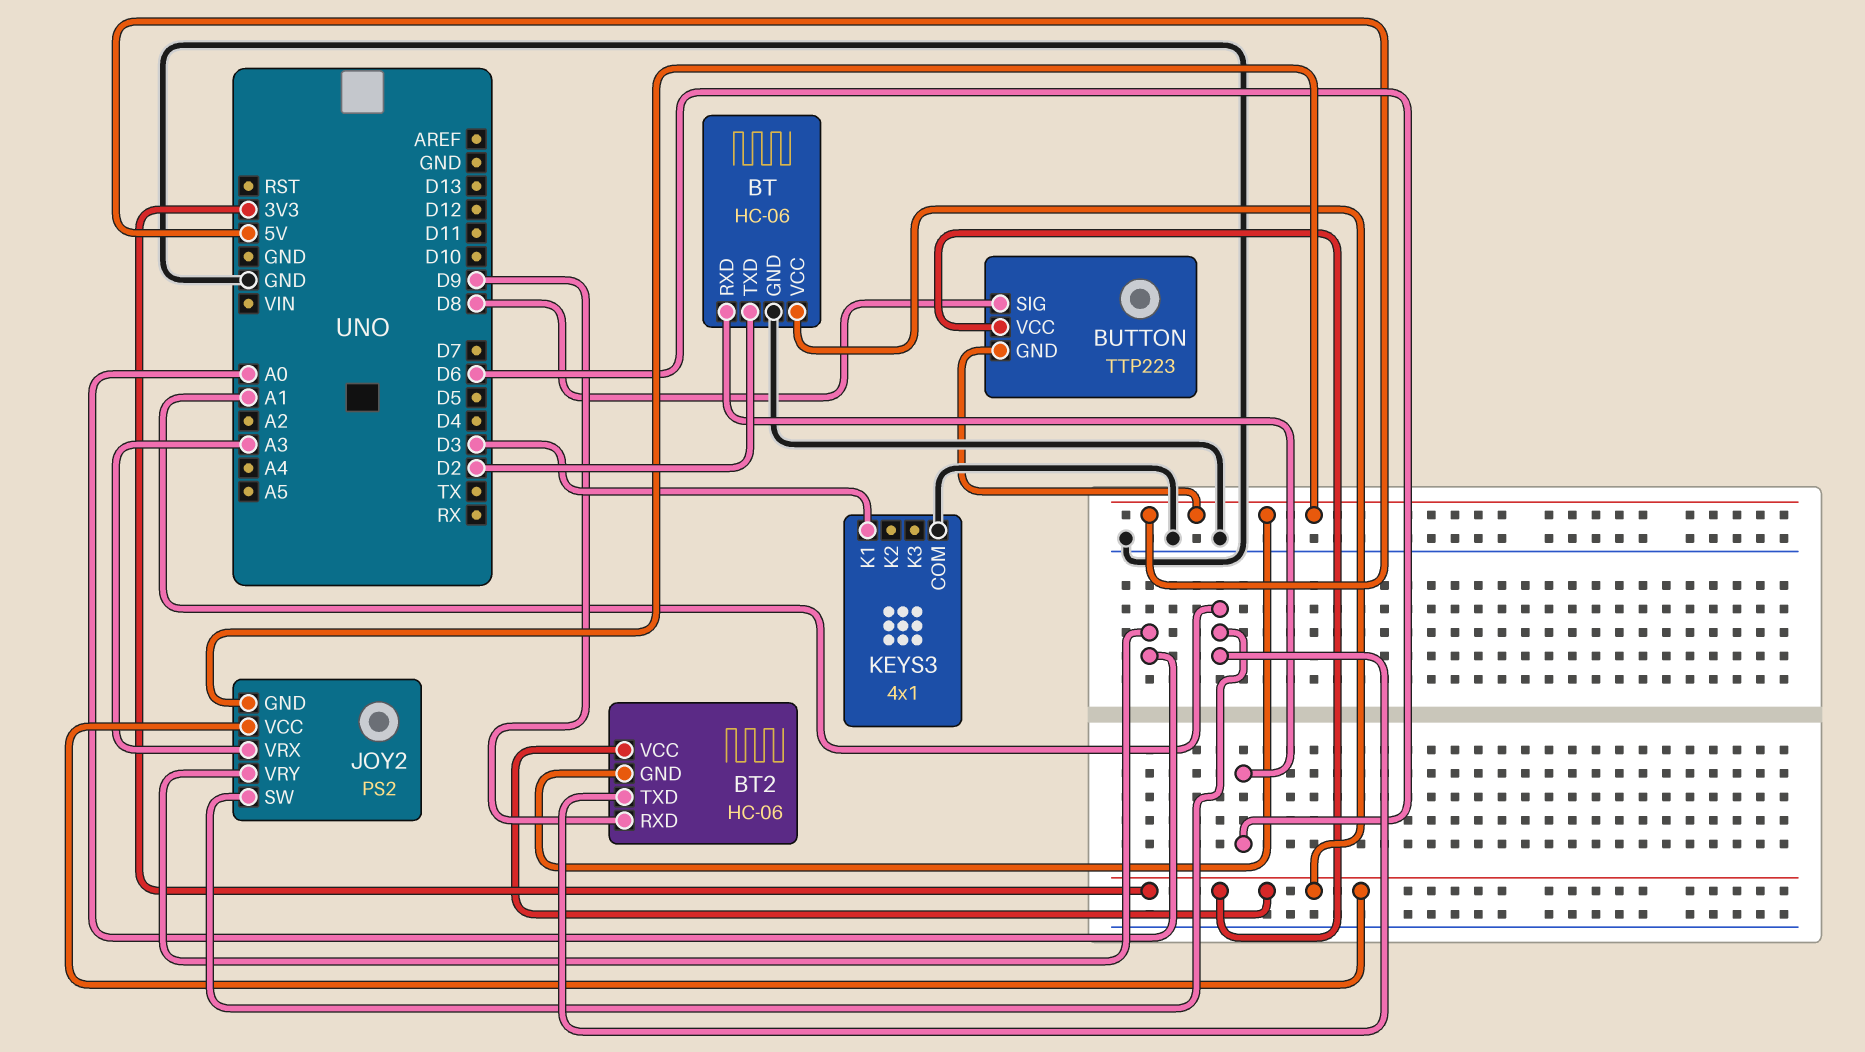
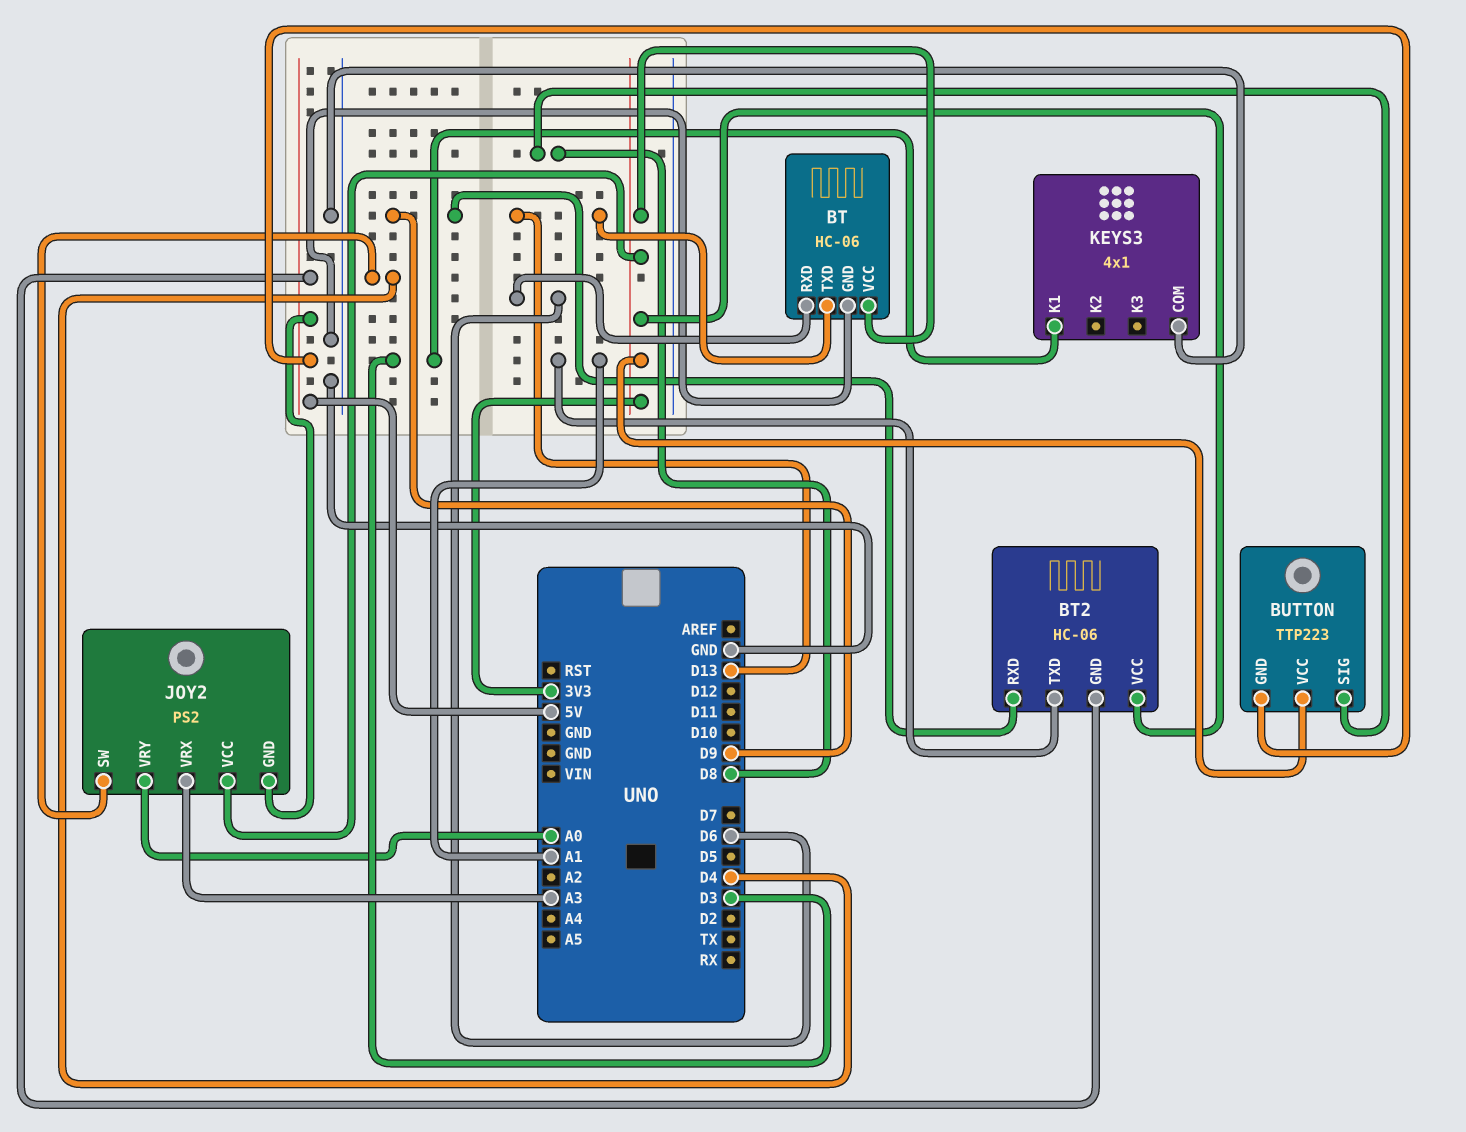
BT pin TXD: D2 -> D13
JOY2 pin SW: A1 -> D4

